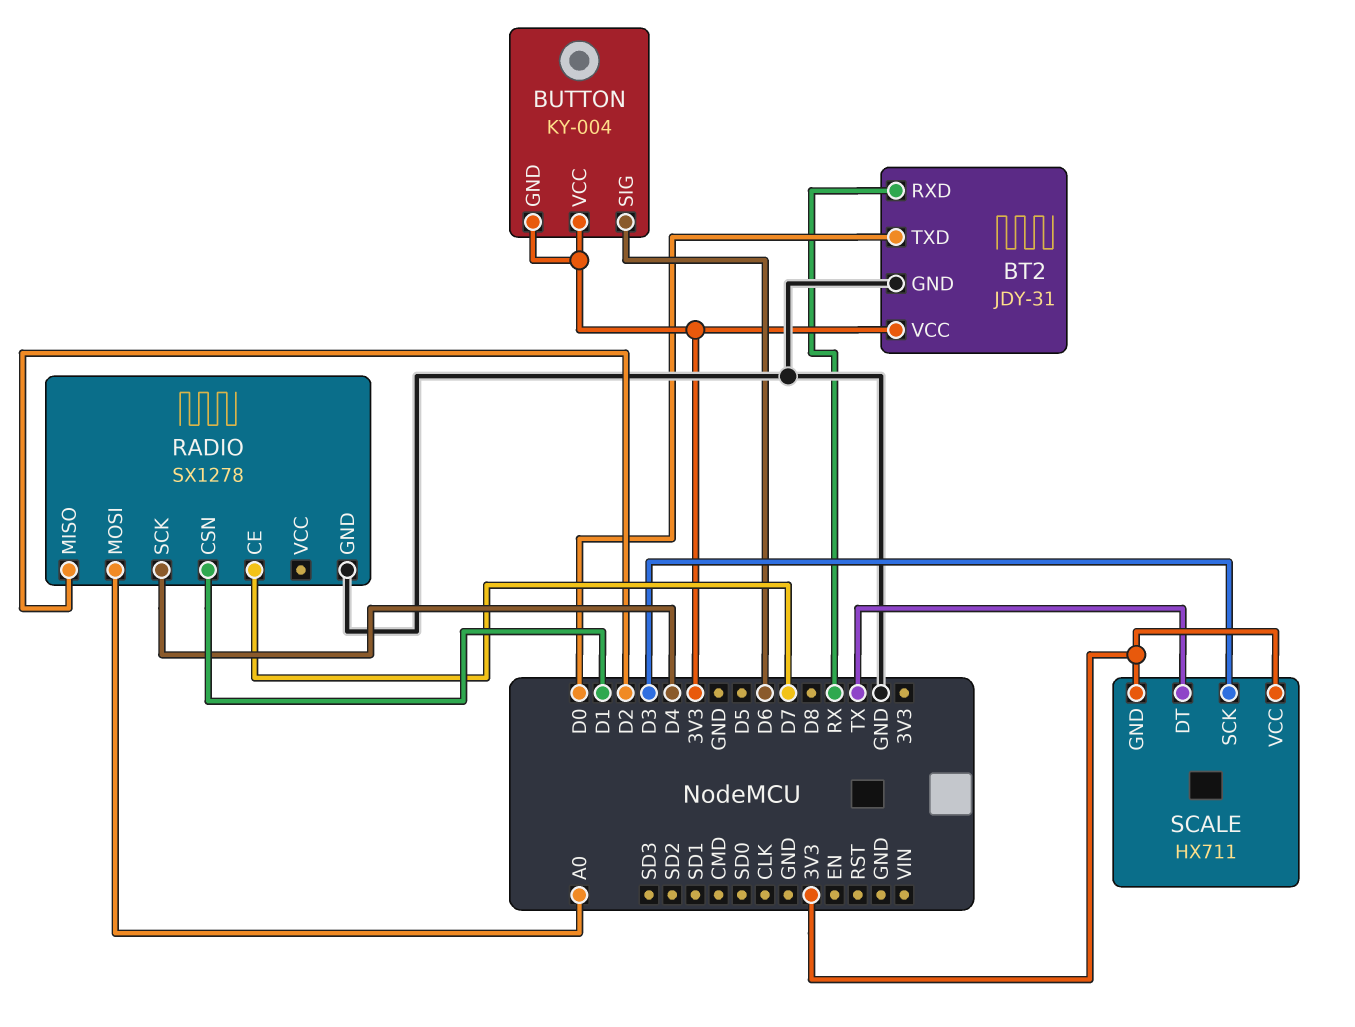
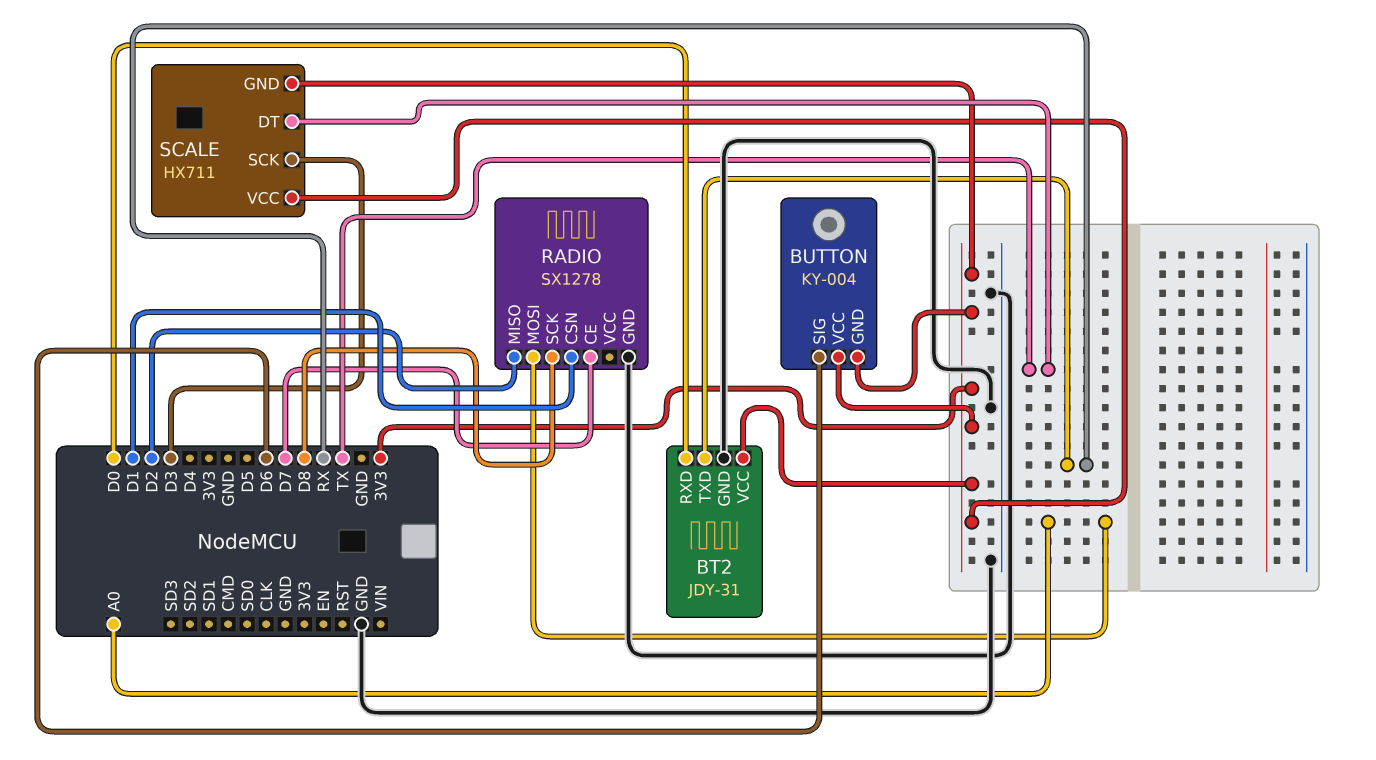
BT2 pin RXD: RX -> D0
BT2 pin TXD: D0 -> RX
RADIO pin SCK: D4 -> D8

